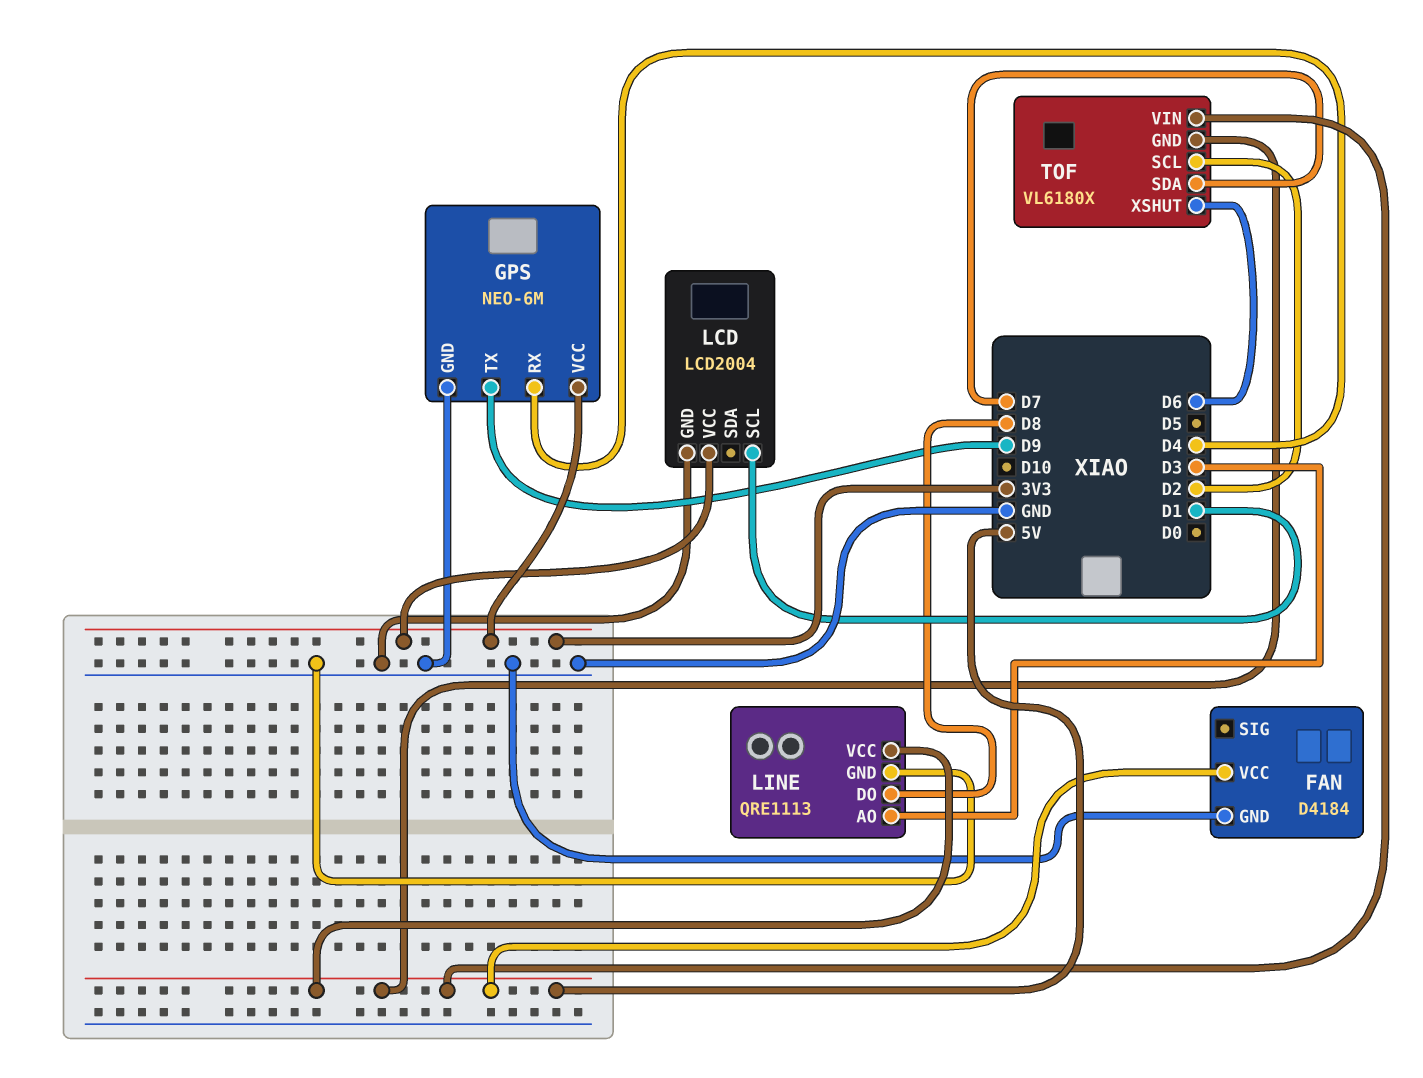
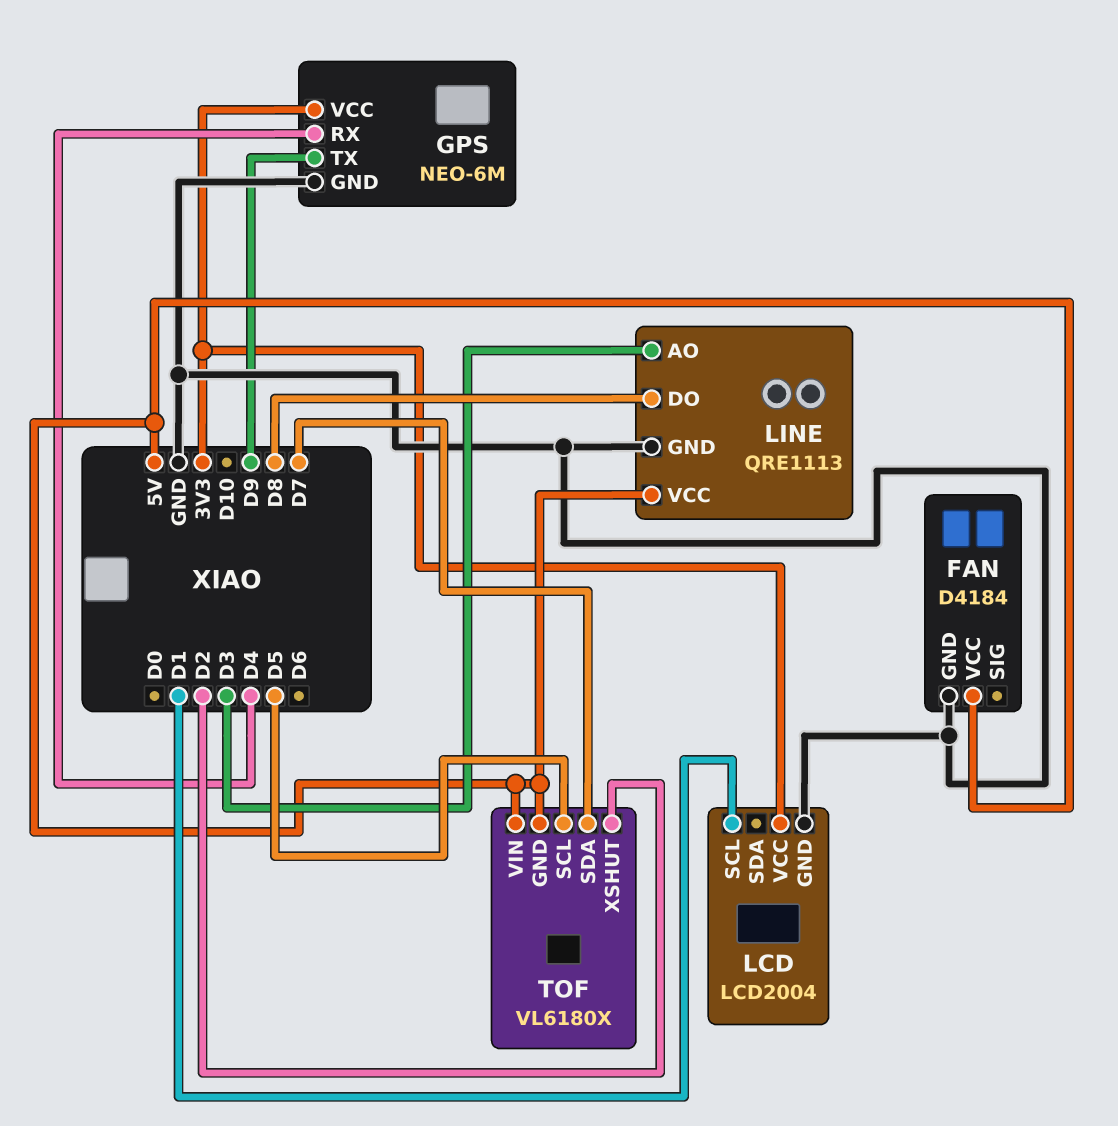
TOF pin SCL: D2 -> D5
TOF pin XSHUT: D6 -> D2

